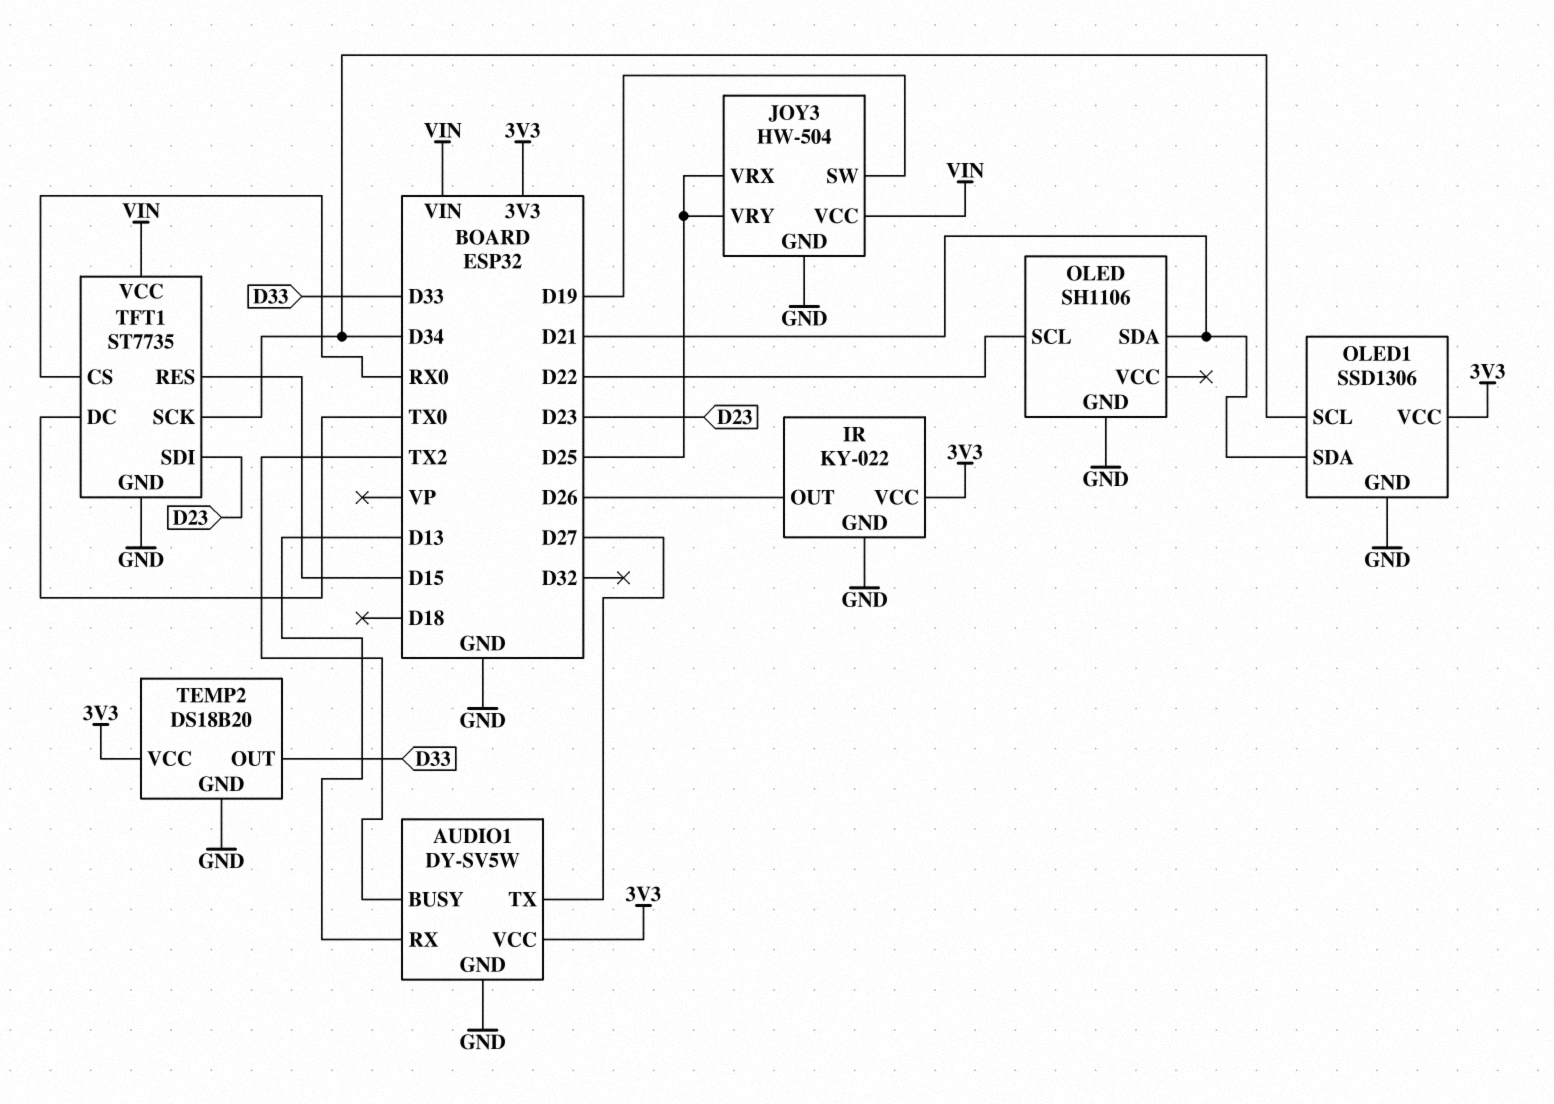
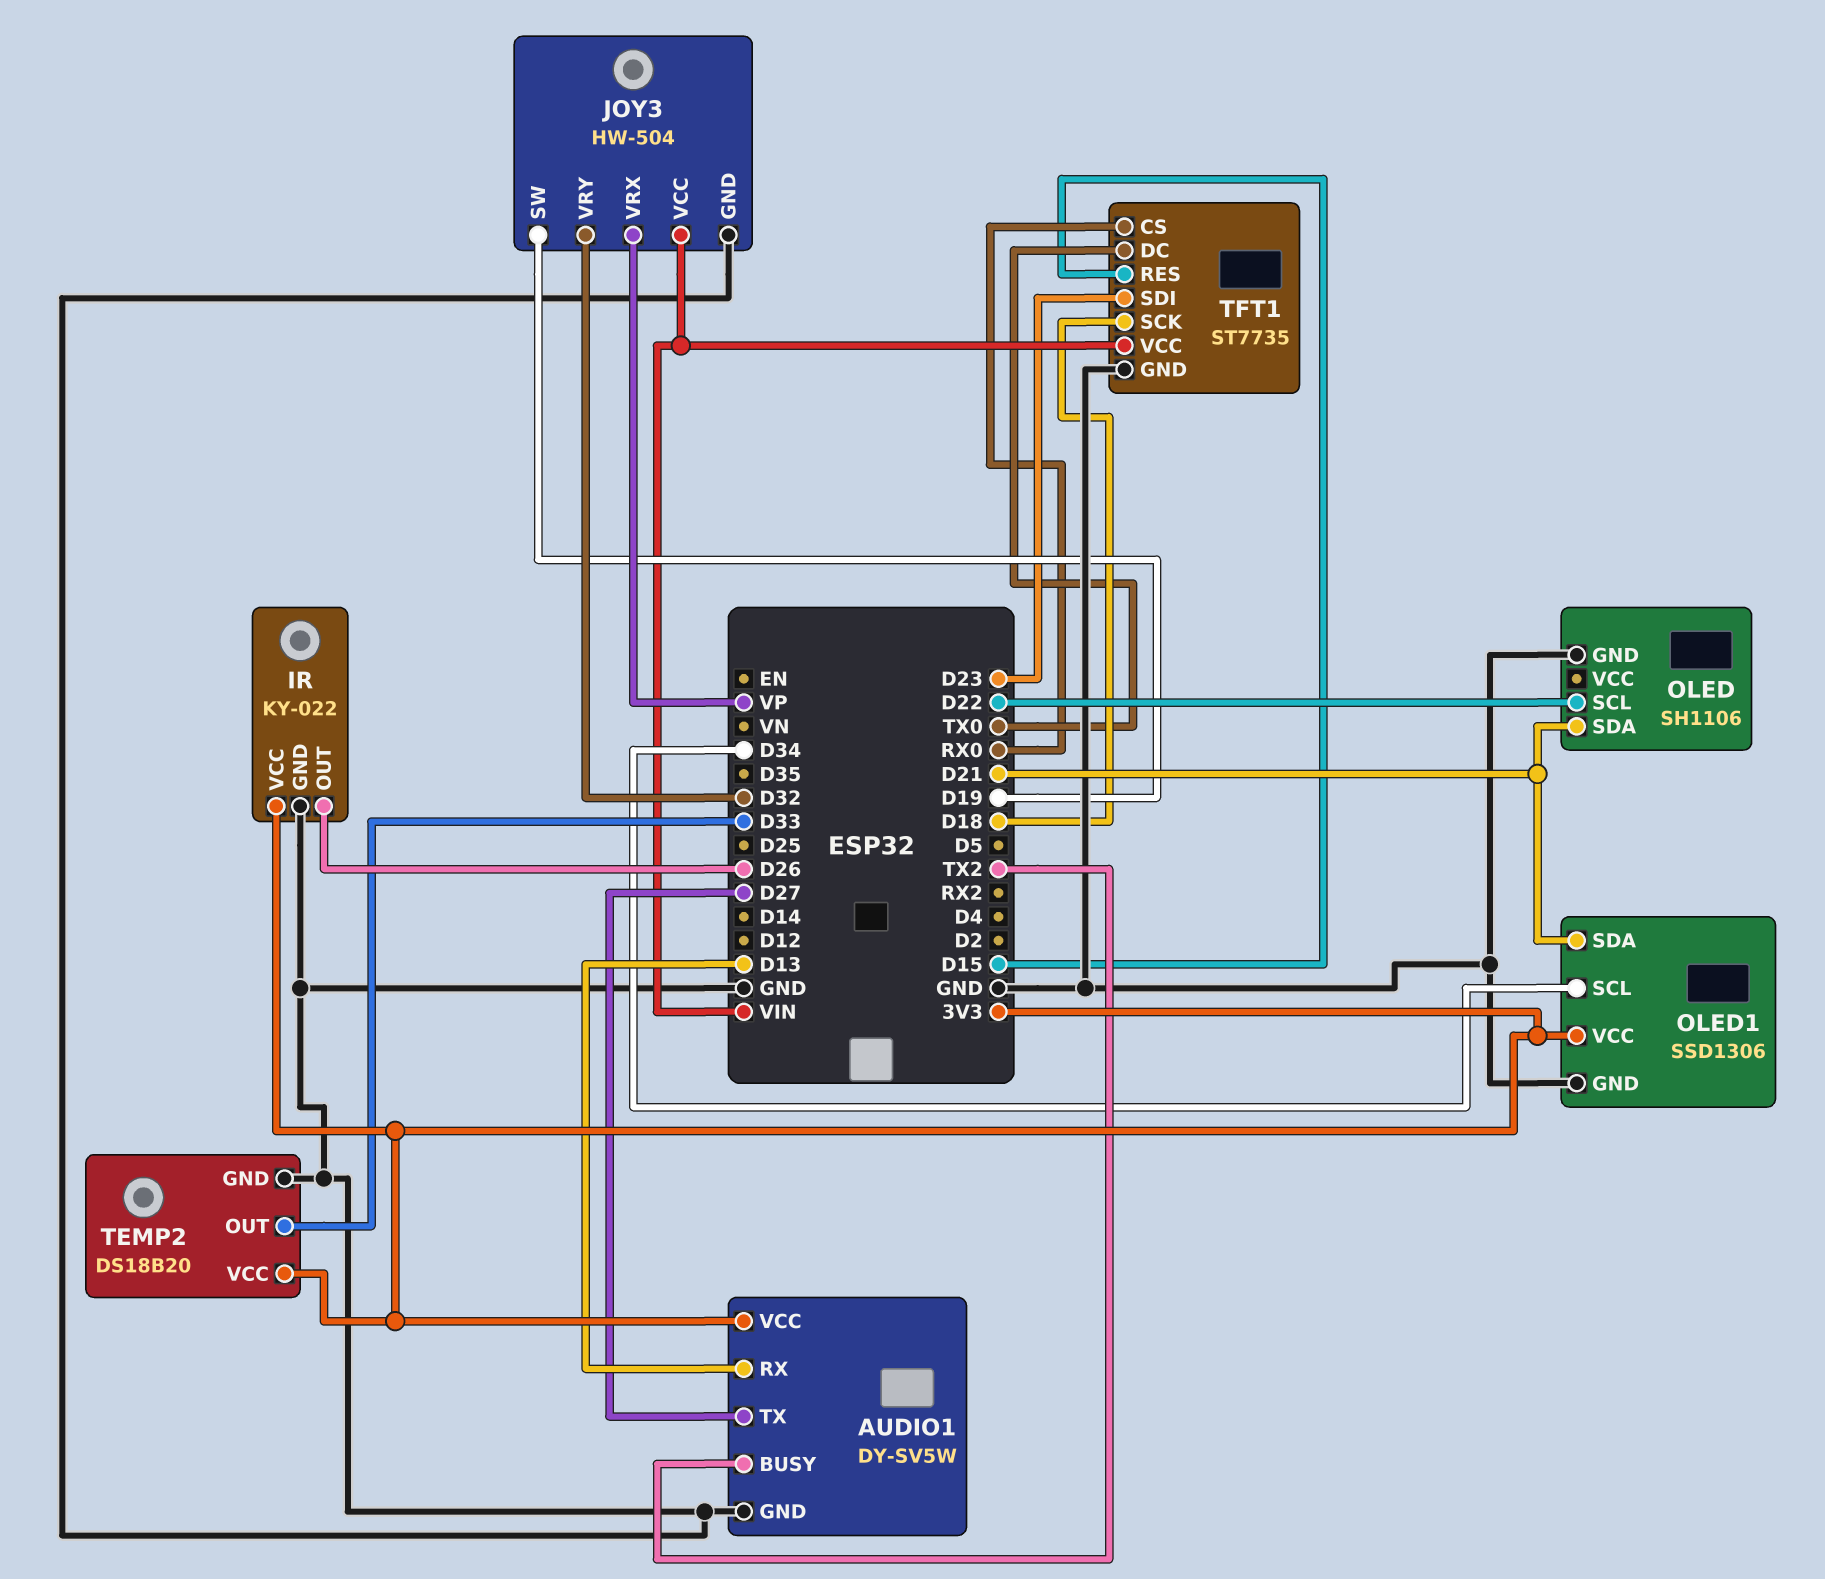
JOY3 pin VRX: D25 -> VP
JOY3 pin VRY: D25 -> D32
TFT1 pin SCK: D34 -> D18

